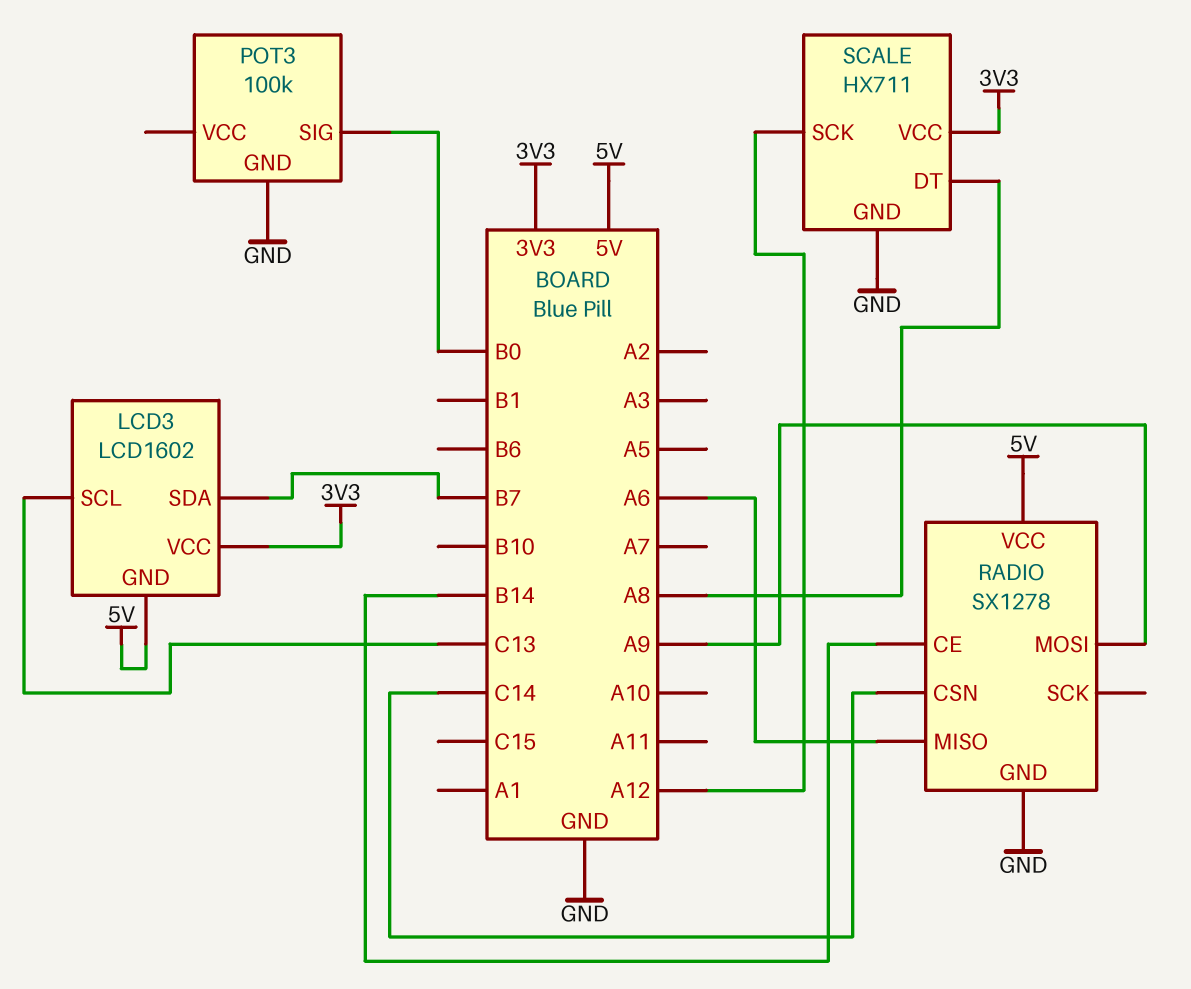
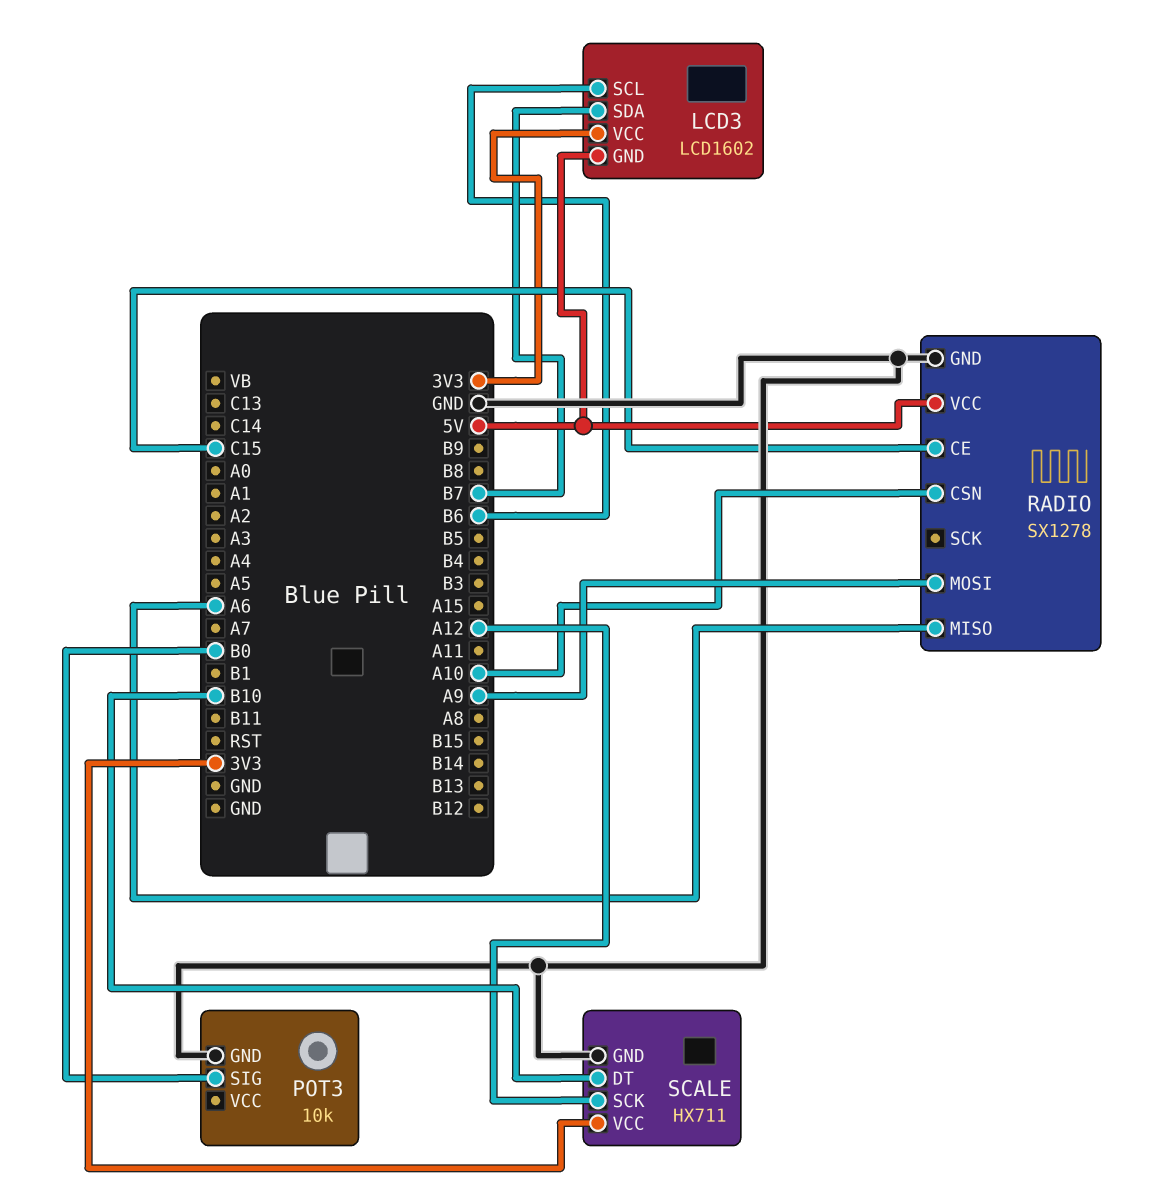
LCD3 pin SCL: C13 -> B6
POT3: 100k -> 10k
RADIO pin CE: B14 -> C15
RADIO pin CSN: C14 -> A10
SCALE pin DT: A8 -> B10

